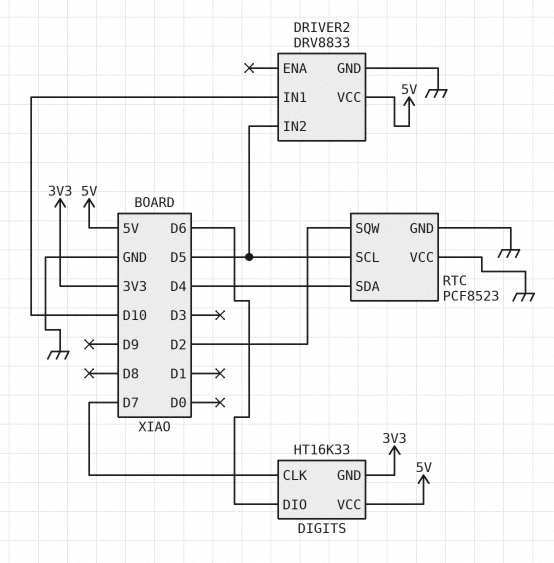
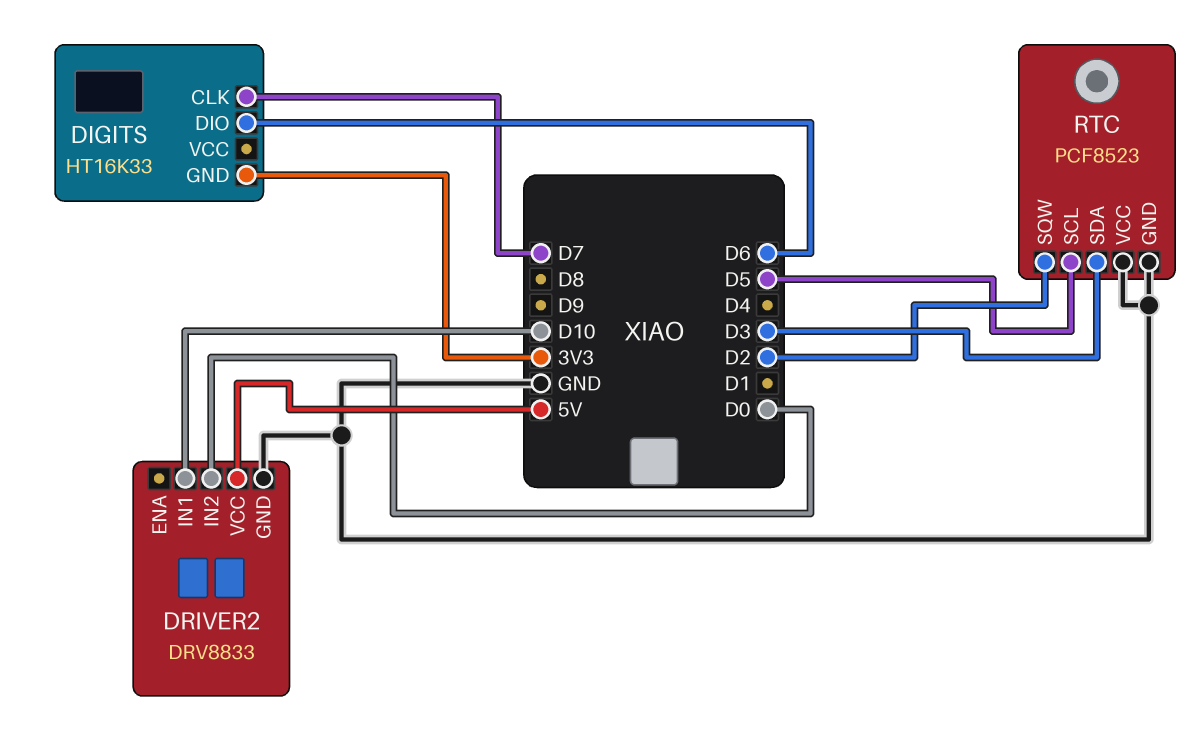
DIGITS pin VCC: 5V -> none
DRIVER2 pin IN2: D5 -> D0
RTC pin SDA: D4 -> D3

